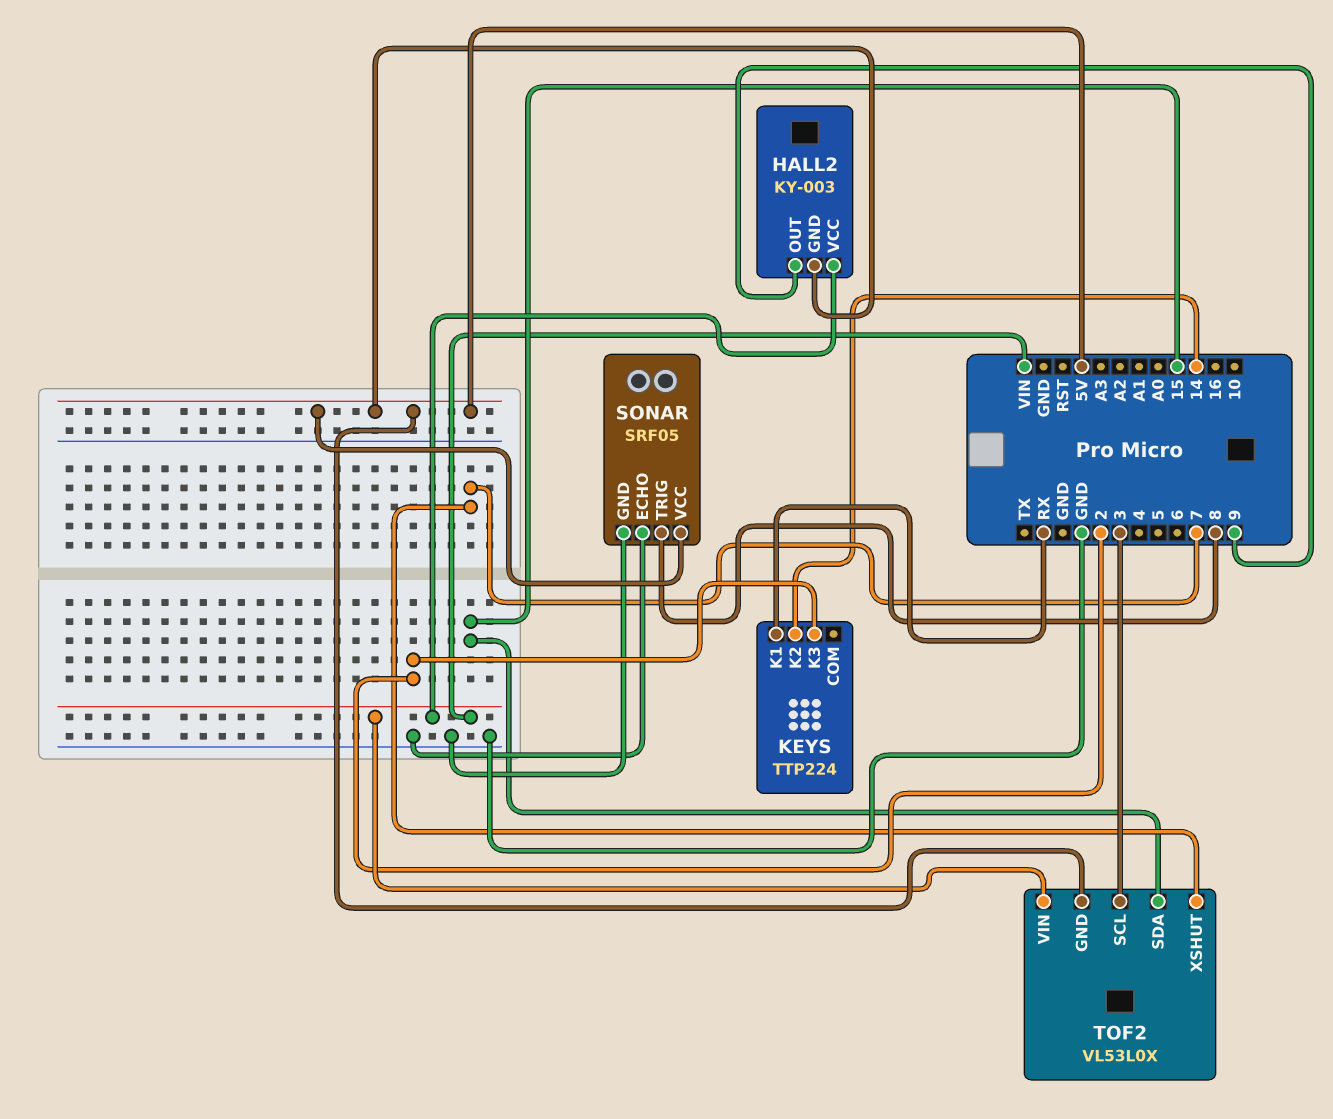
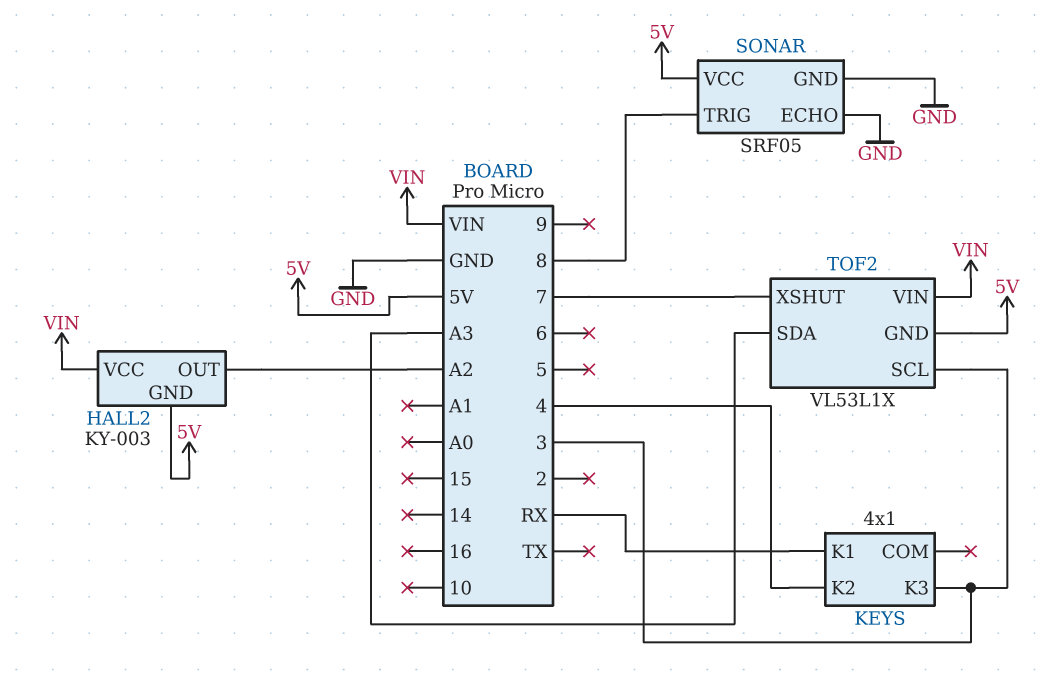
HALL2 pin OUT: 9 -> A2
KEYS: TTP224 -> 4x1
KEYS pin K2: 14 -> 4
KEYS pin K3: 2 -> 3
TOF2: VL53L0X -> VL53L1X
TOF2 pin SDA: 15 -> A3

